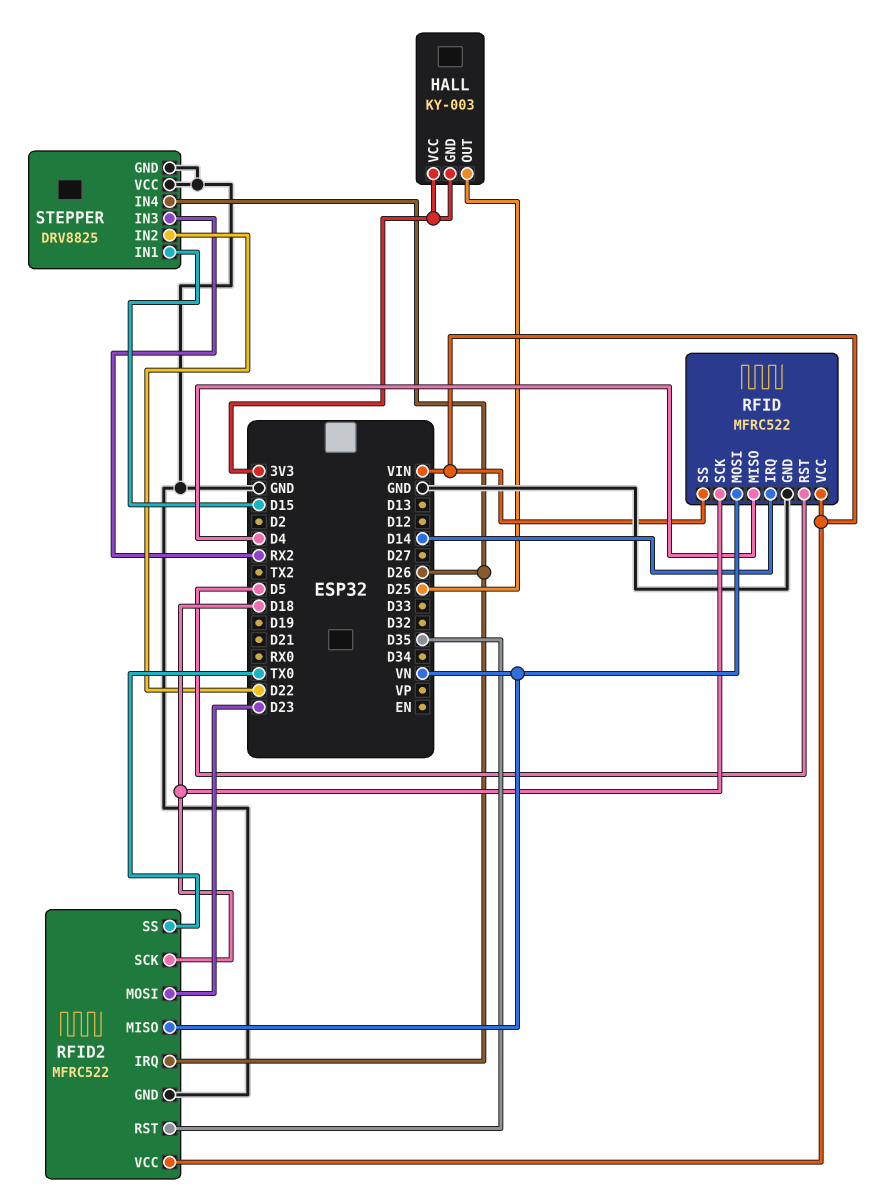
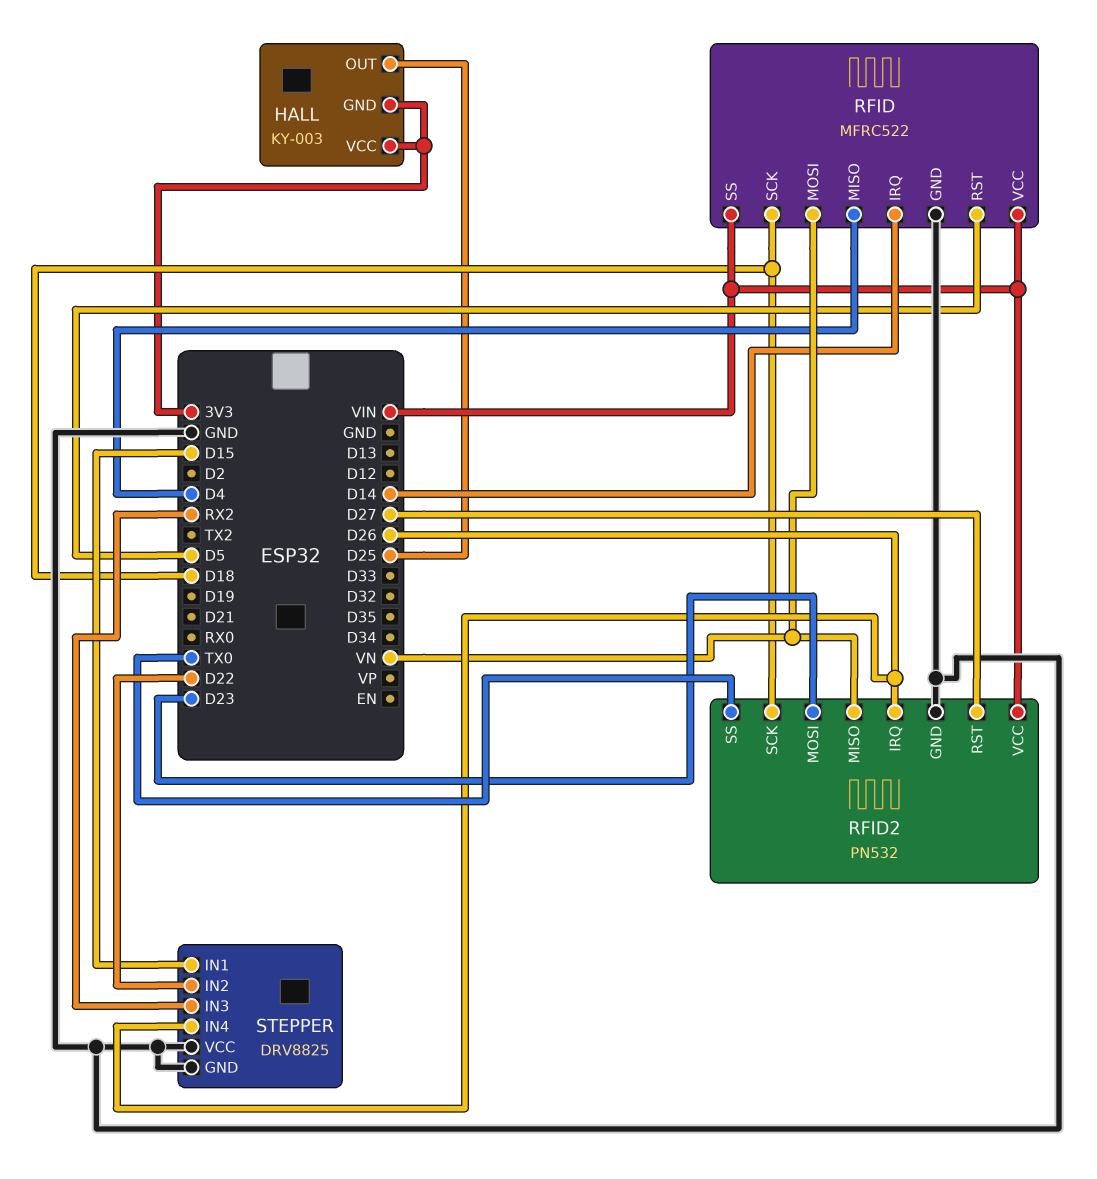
RFID2: MFRC522 -> PN532
RFID2 pin RST: D35 -> D27

